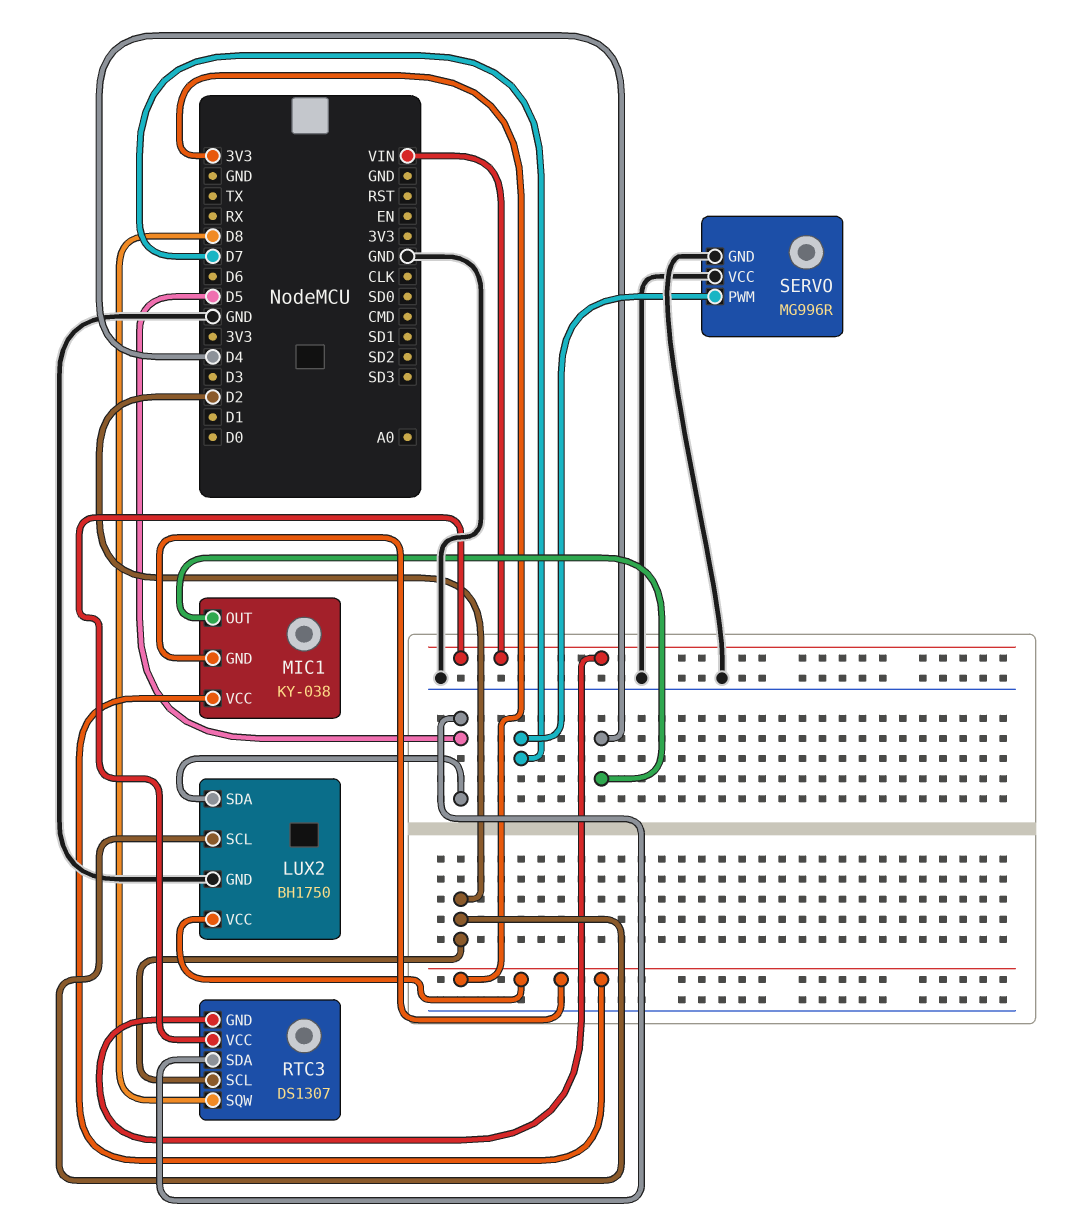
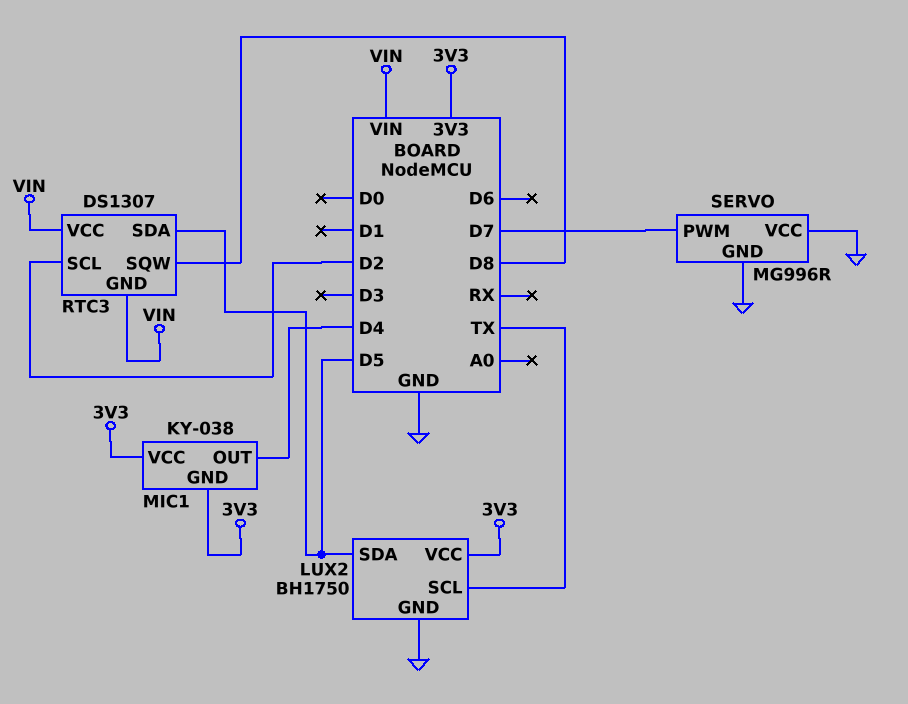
LUX2 pin SCL: D2 -> TX

